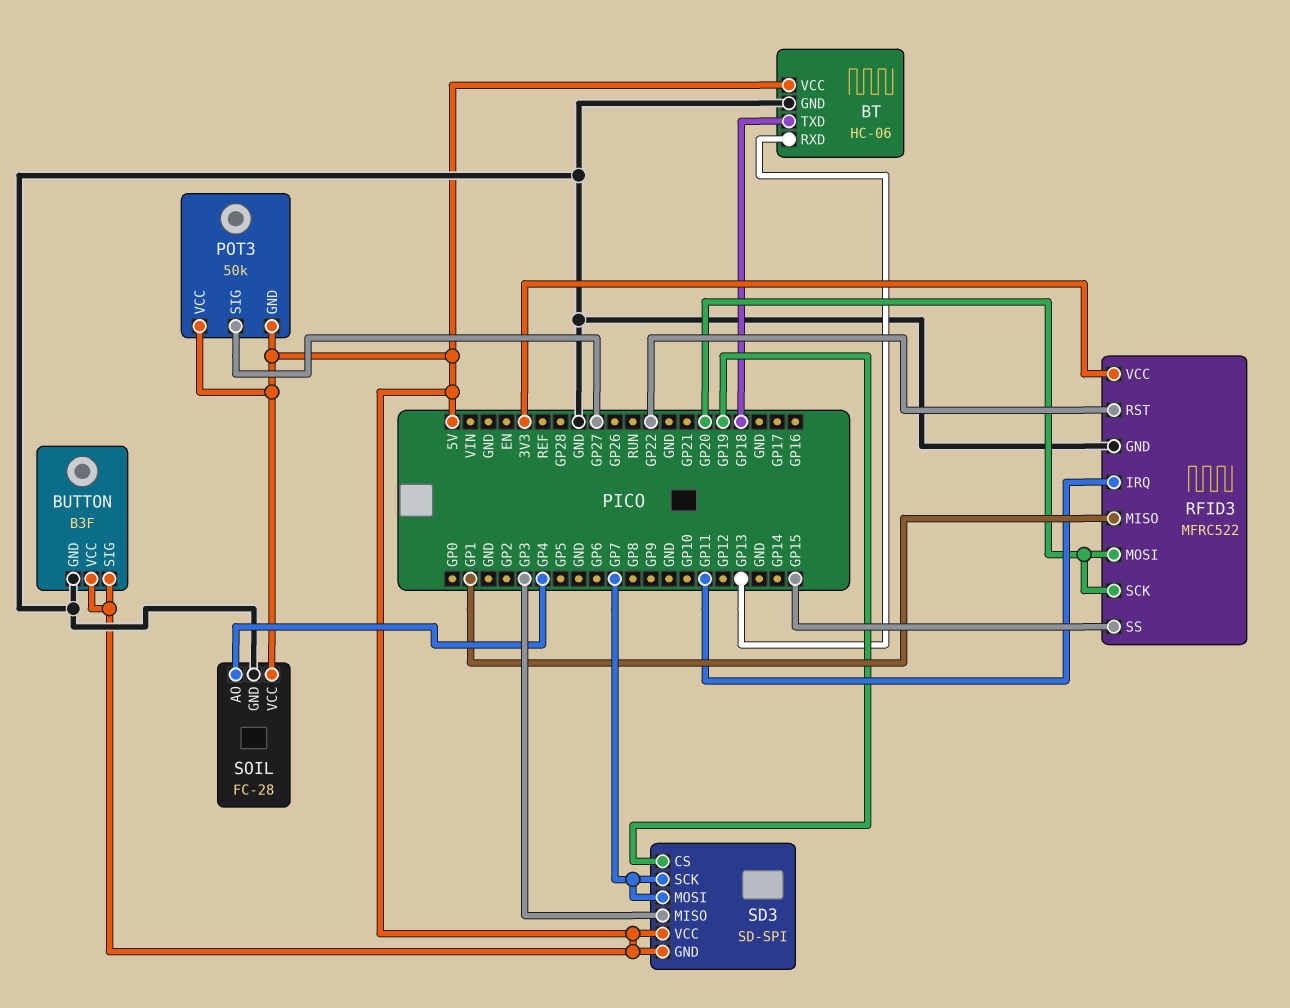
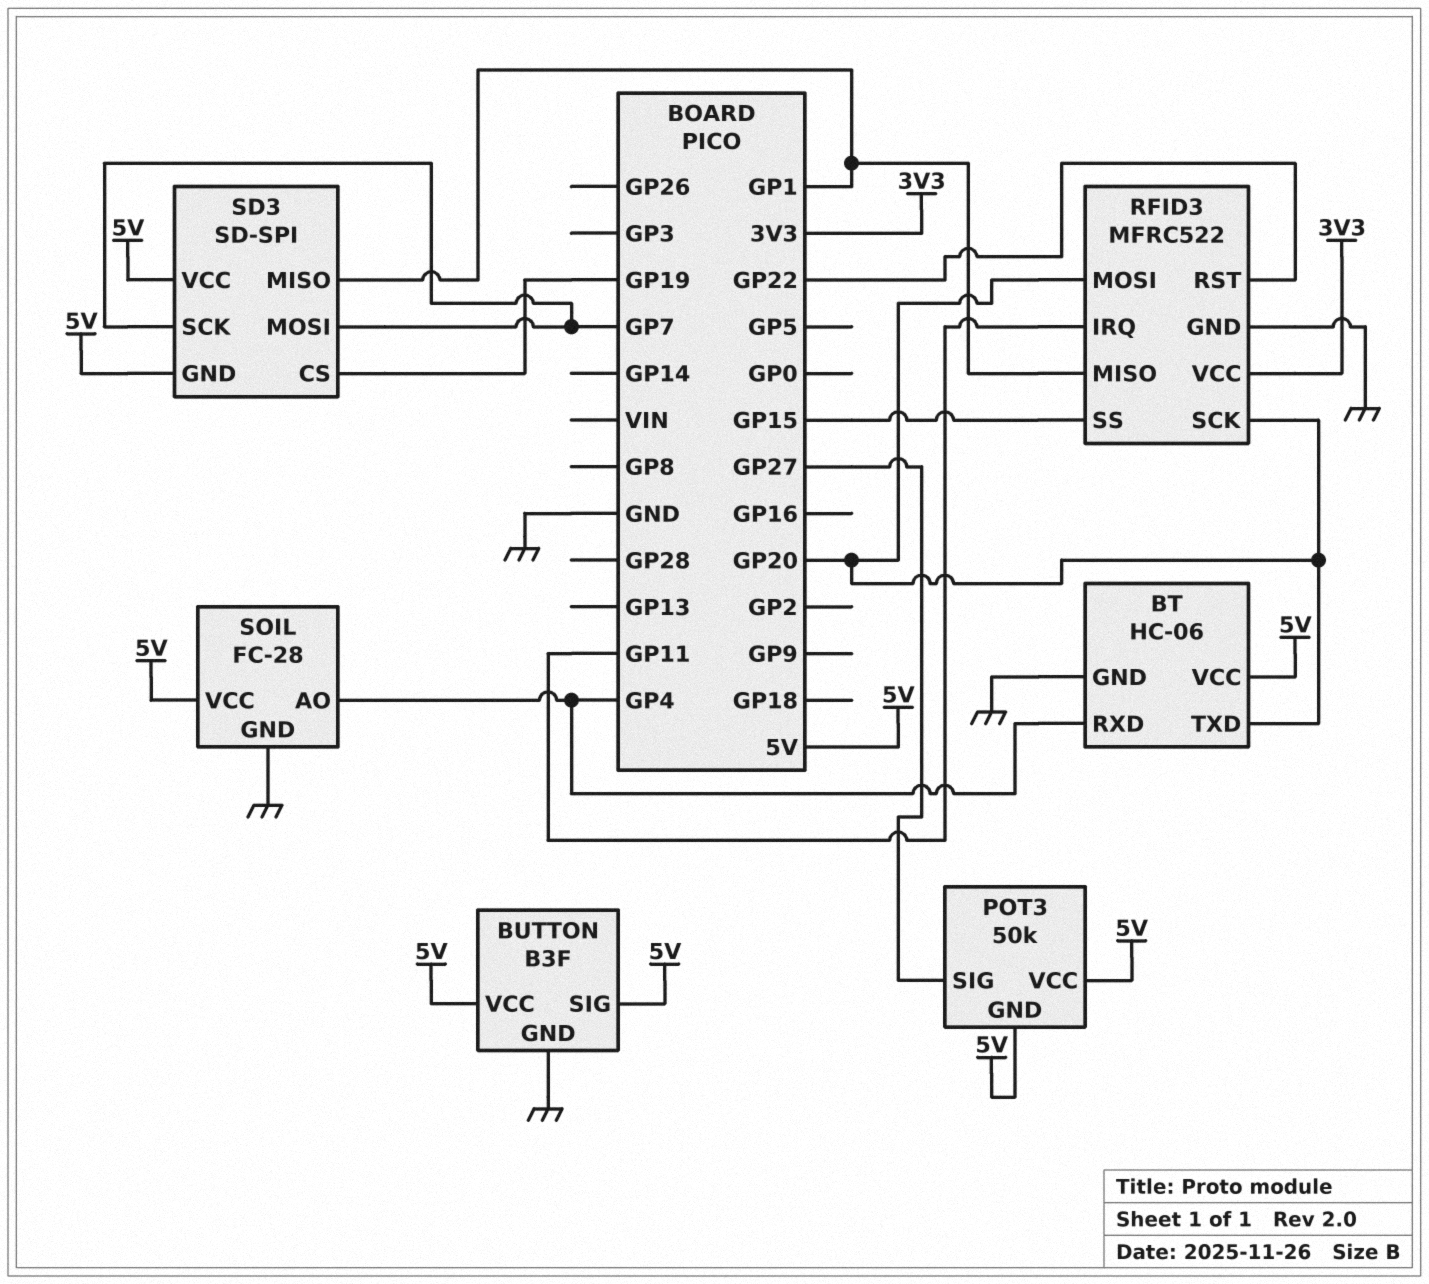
BT pin RXD: GP13 -> GP4
BT pin TXD: GP18 -> GP20
SD3 pin MISO: GP3 -> GP1

